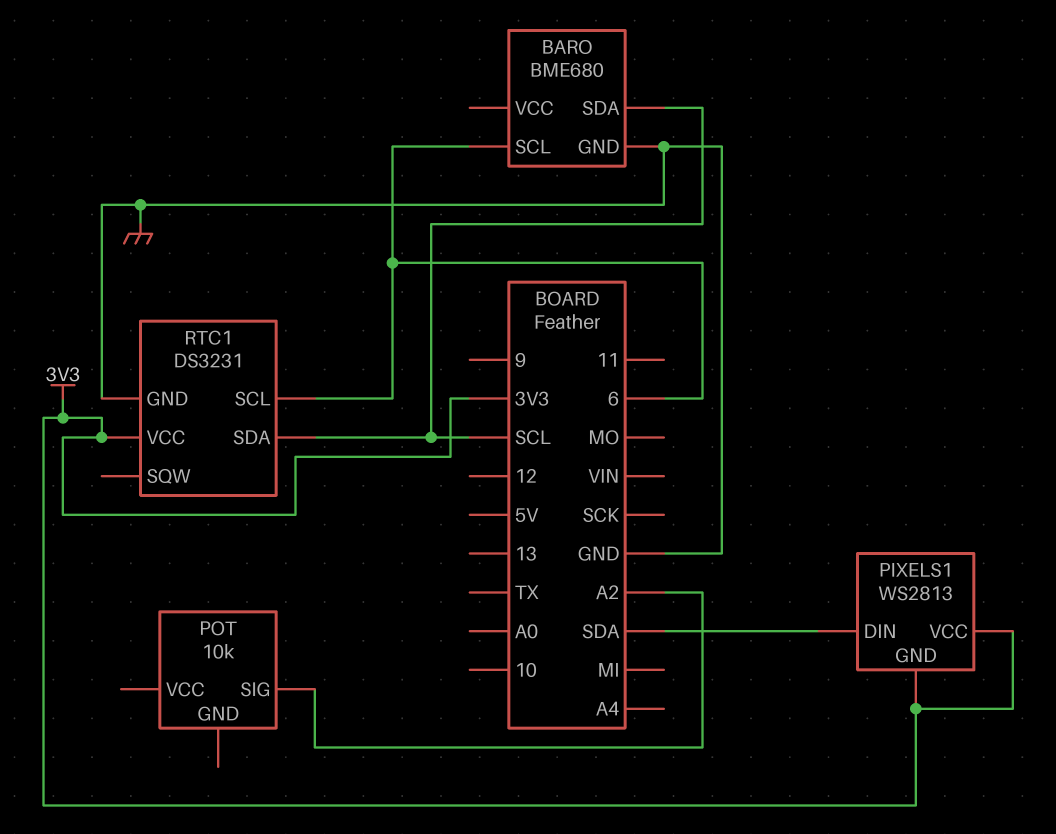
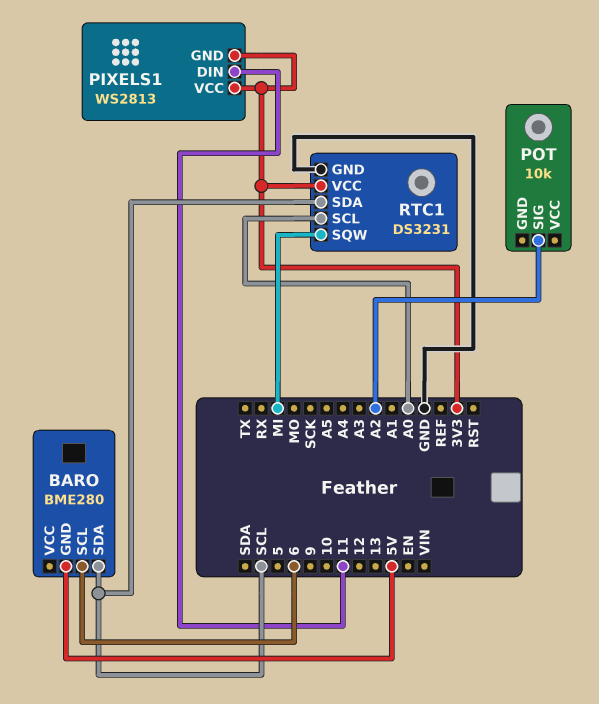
BARO: BME680 -> BME280
BARO pin GND: GND -> 5V
PIXELS1 pin DIN: SDA -> 11
RTC1 pin SCL: 6 -> A0
RTC1 pin SQW: none -> MI

